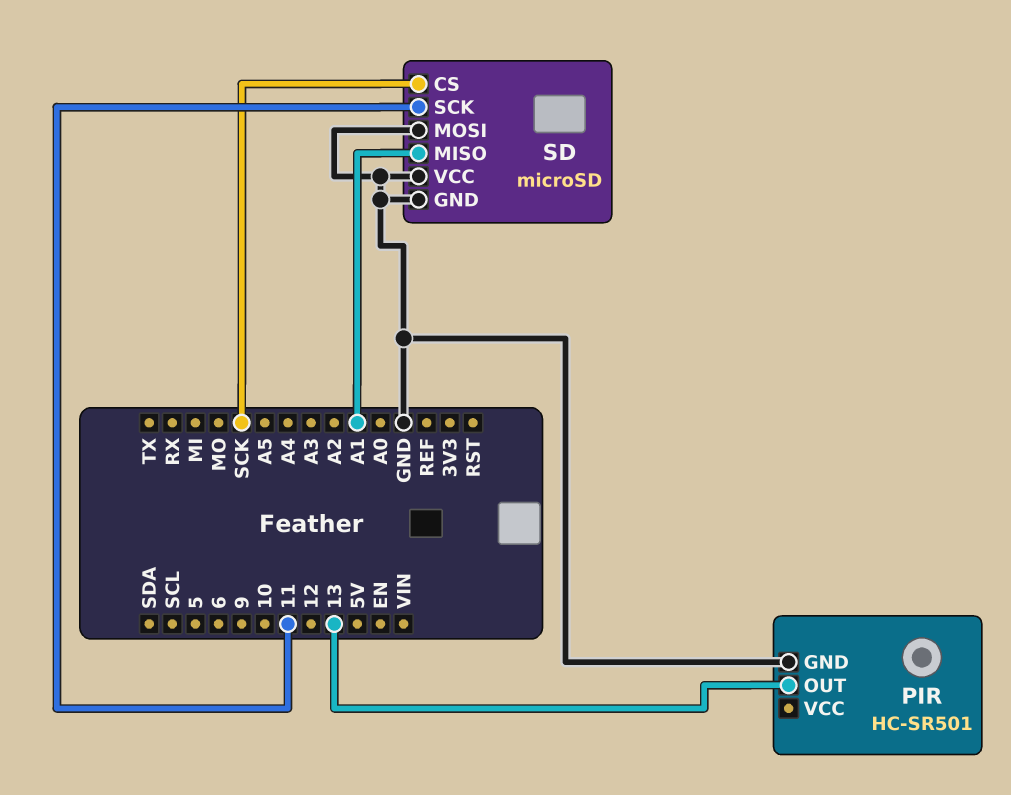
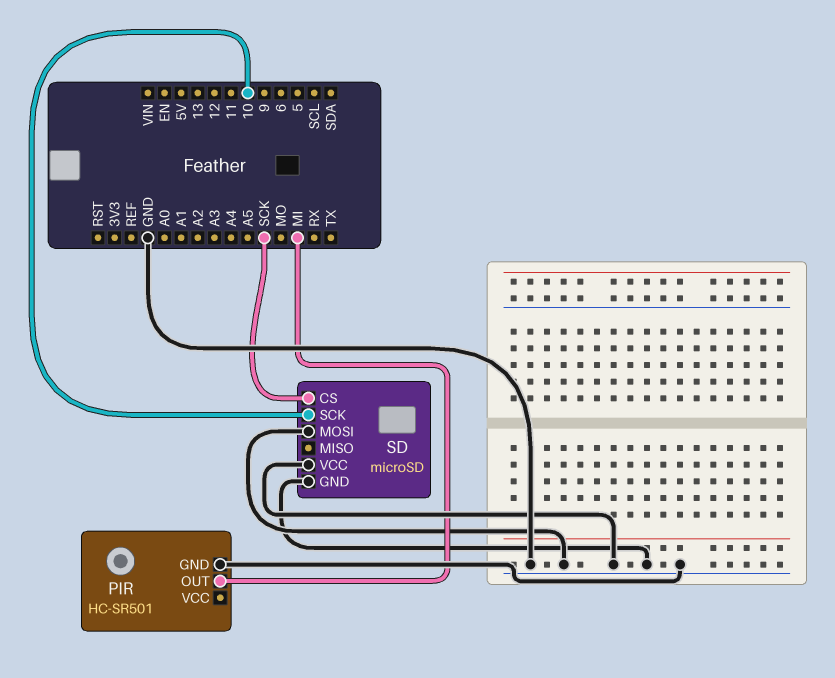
PIR pin OUT: 13 -> MI
SD pin MISO: A1 -> none
SD pin SCK: 11 -> 10

